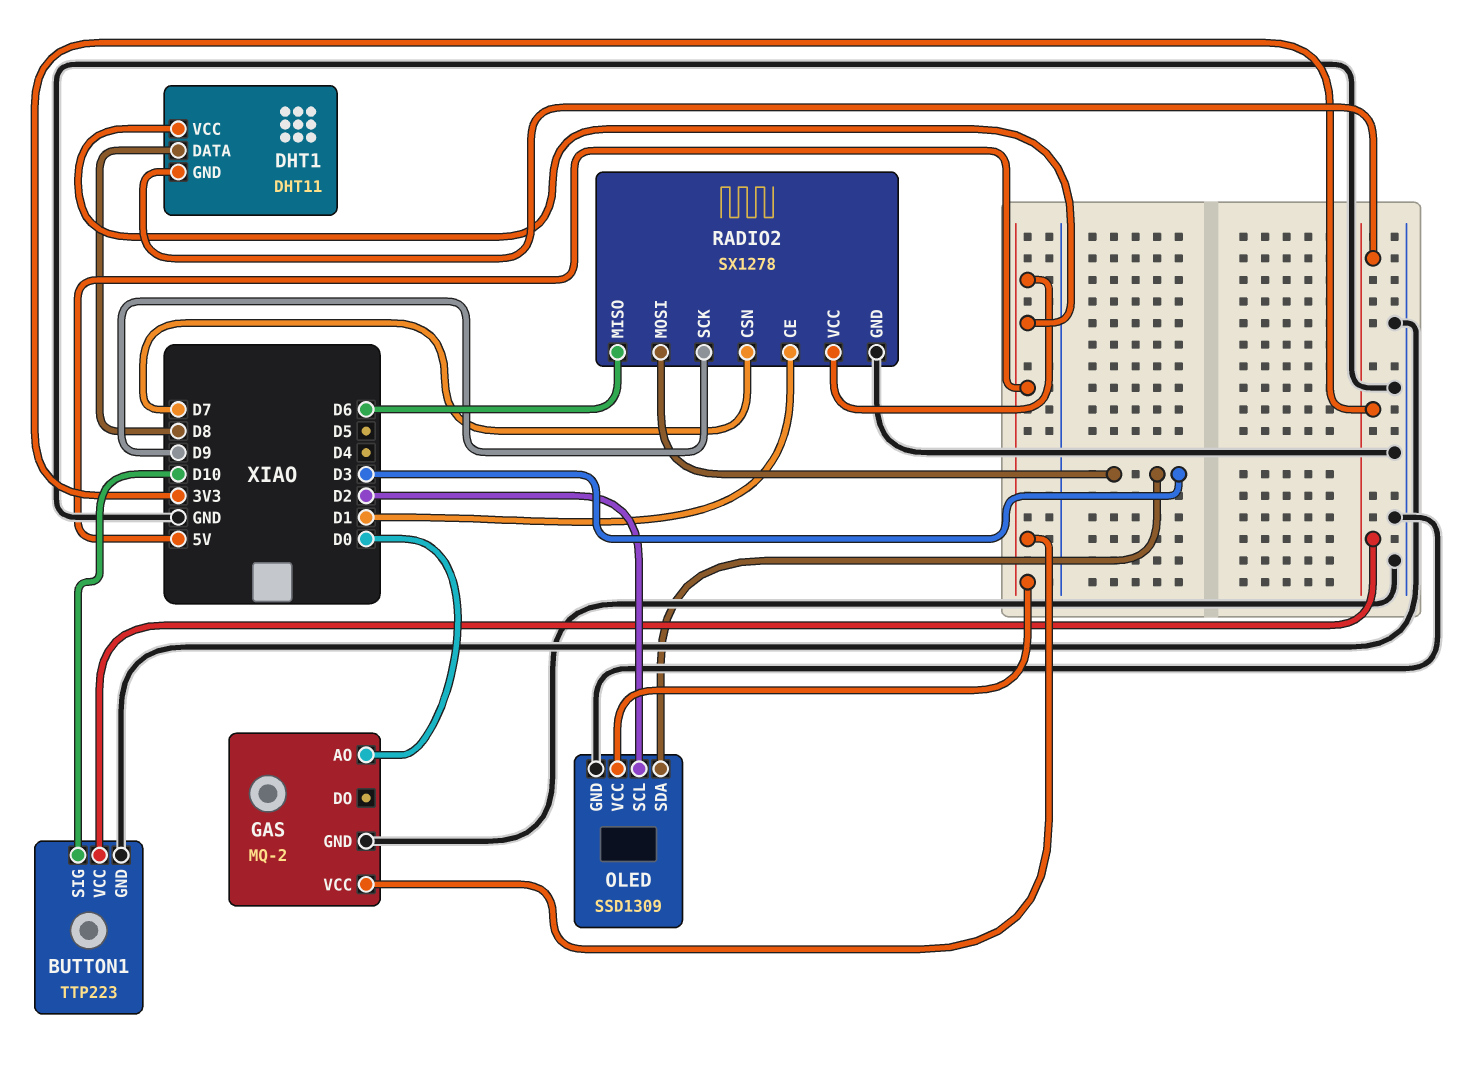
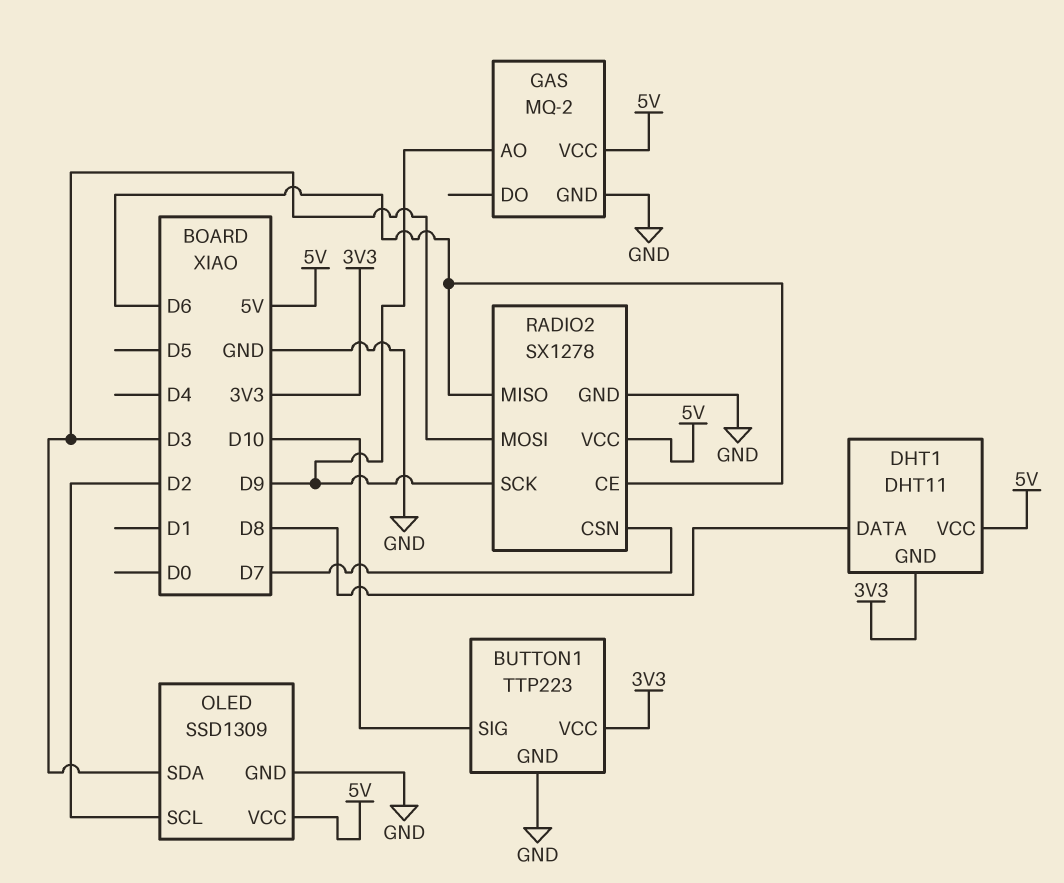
GAS pin AO: D0 -> D9
RADIO2 pin CE: D1 -> D6

